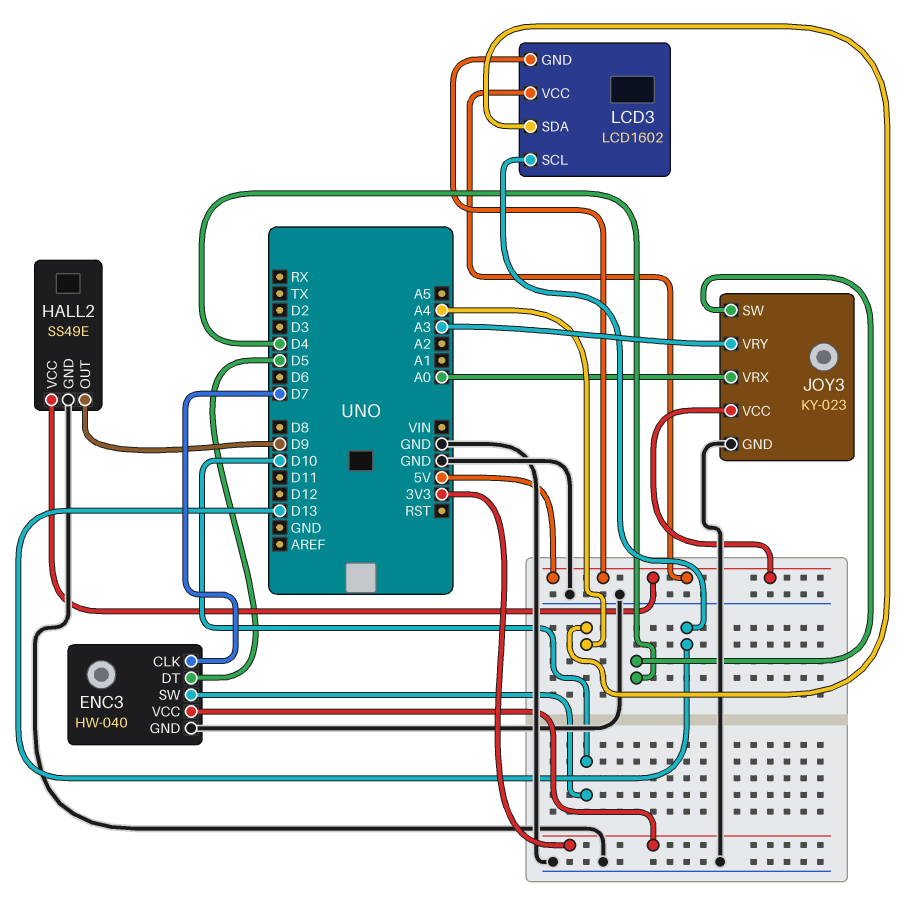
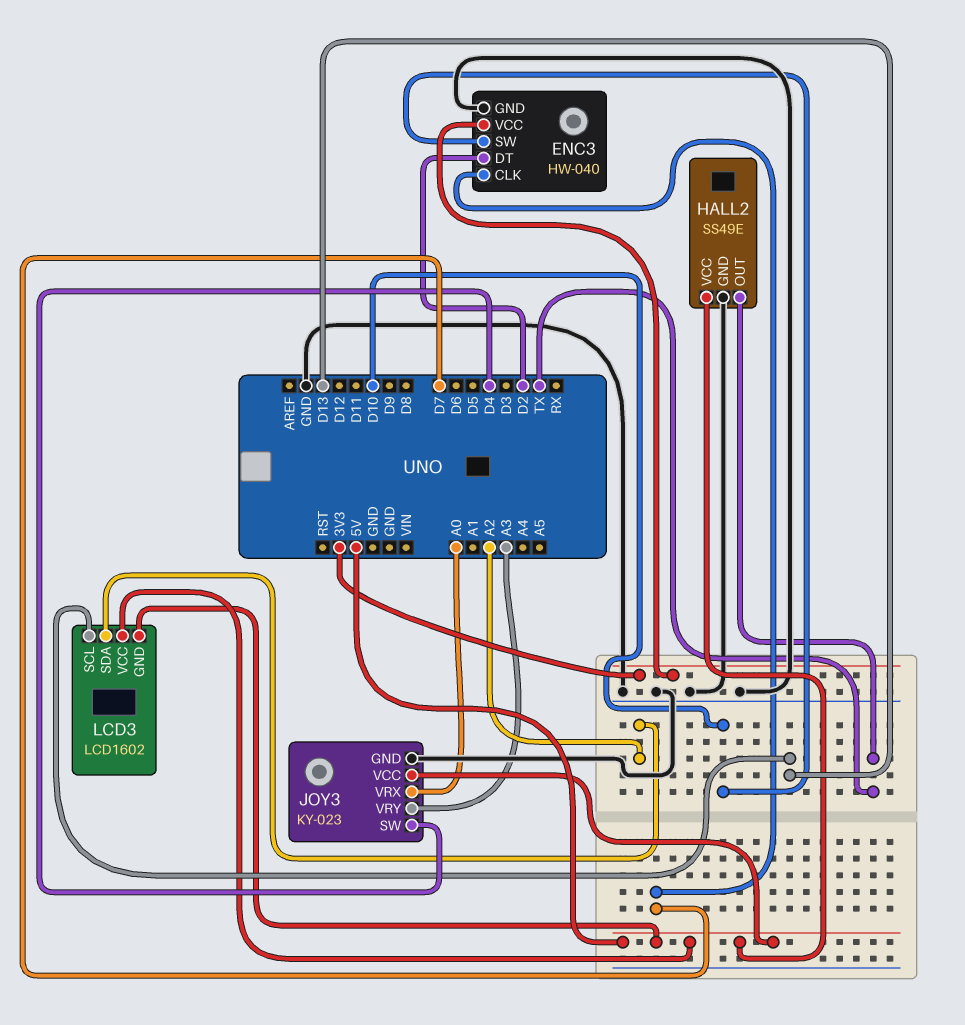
ENC3 pin DT: D5 -> D2
HALL2 pin OUT: D9 -> TX
LCD3 pin SDA: A4 -> A2

